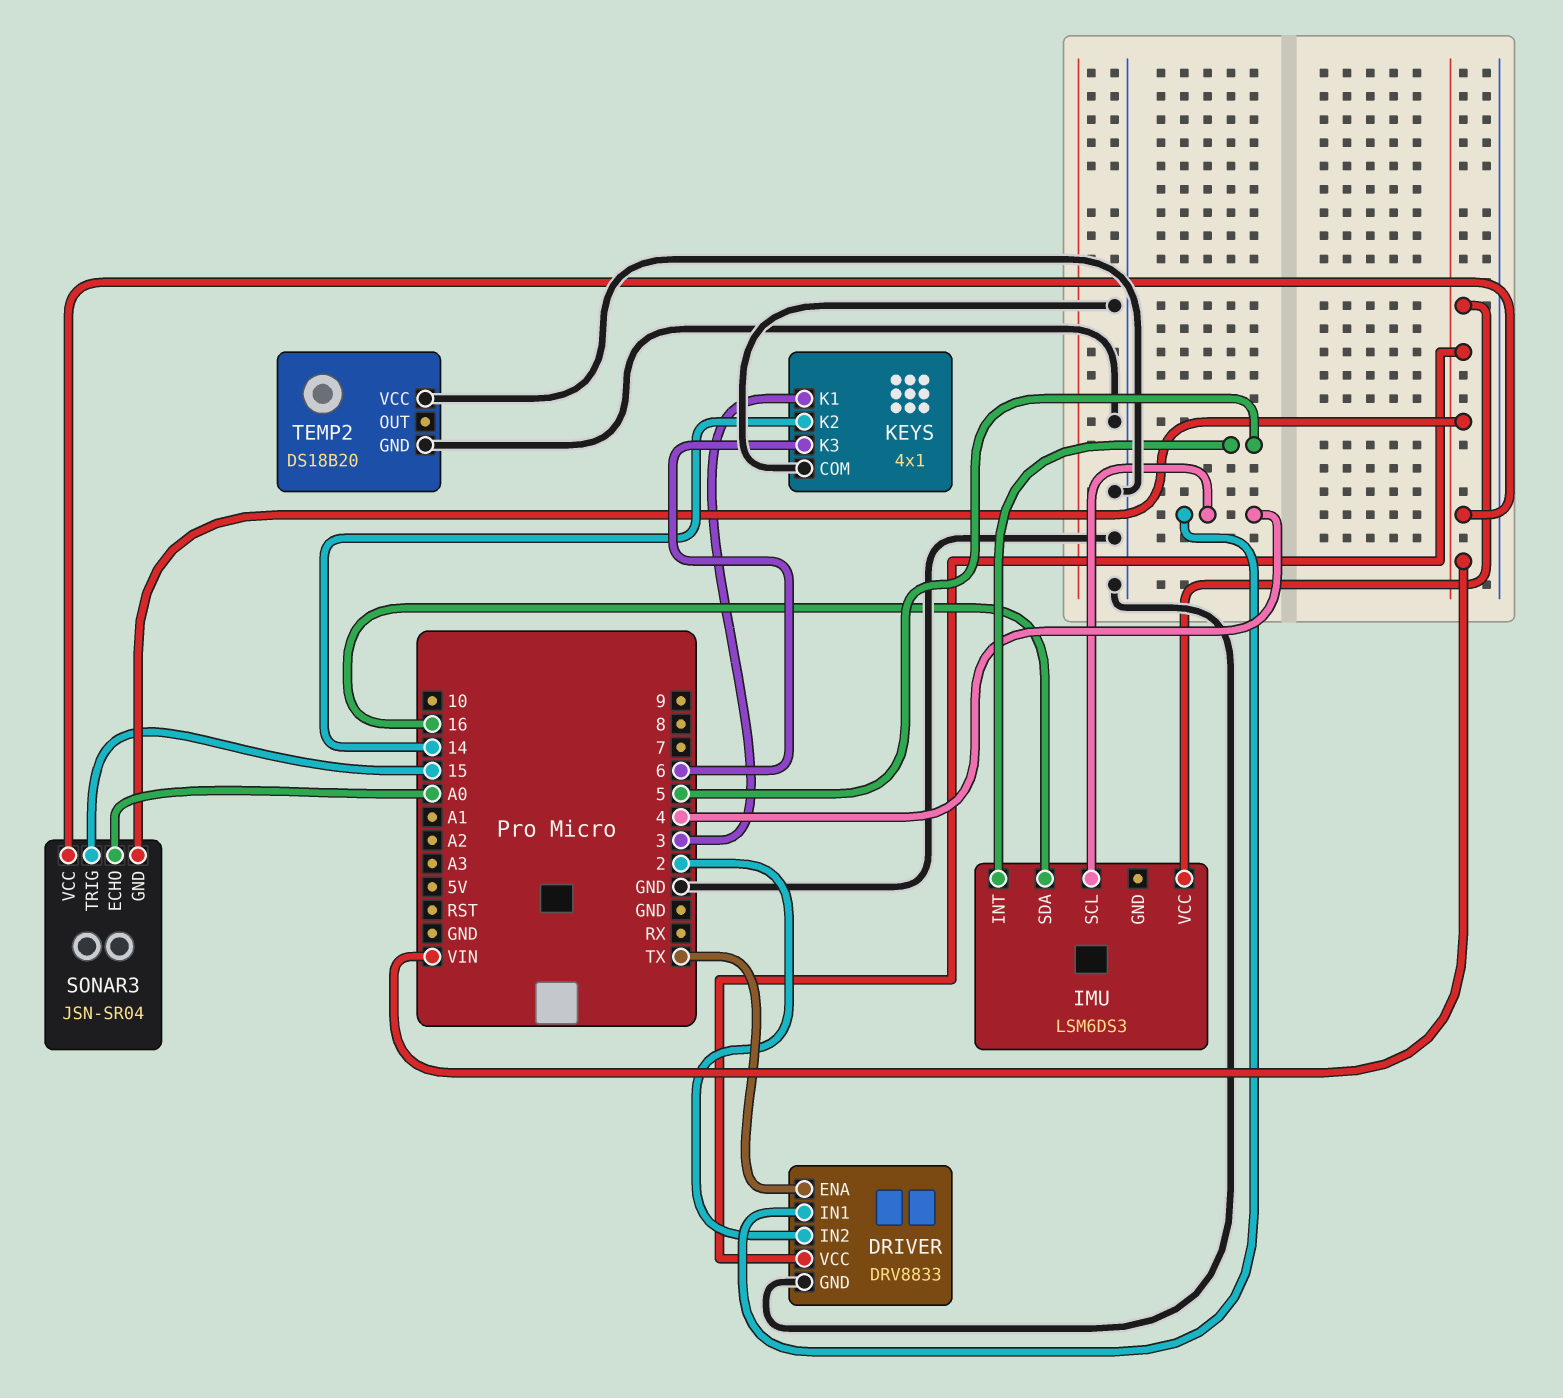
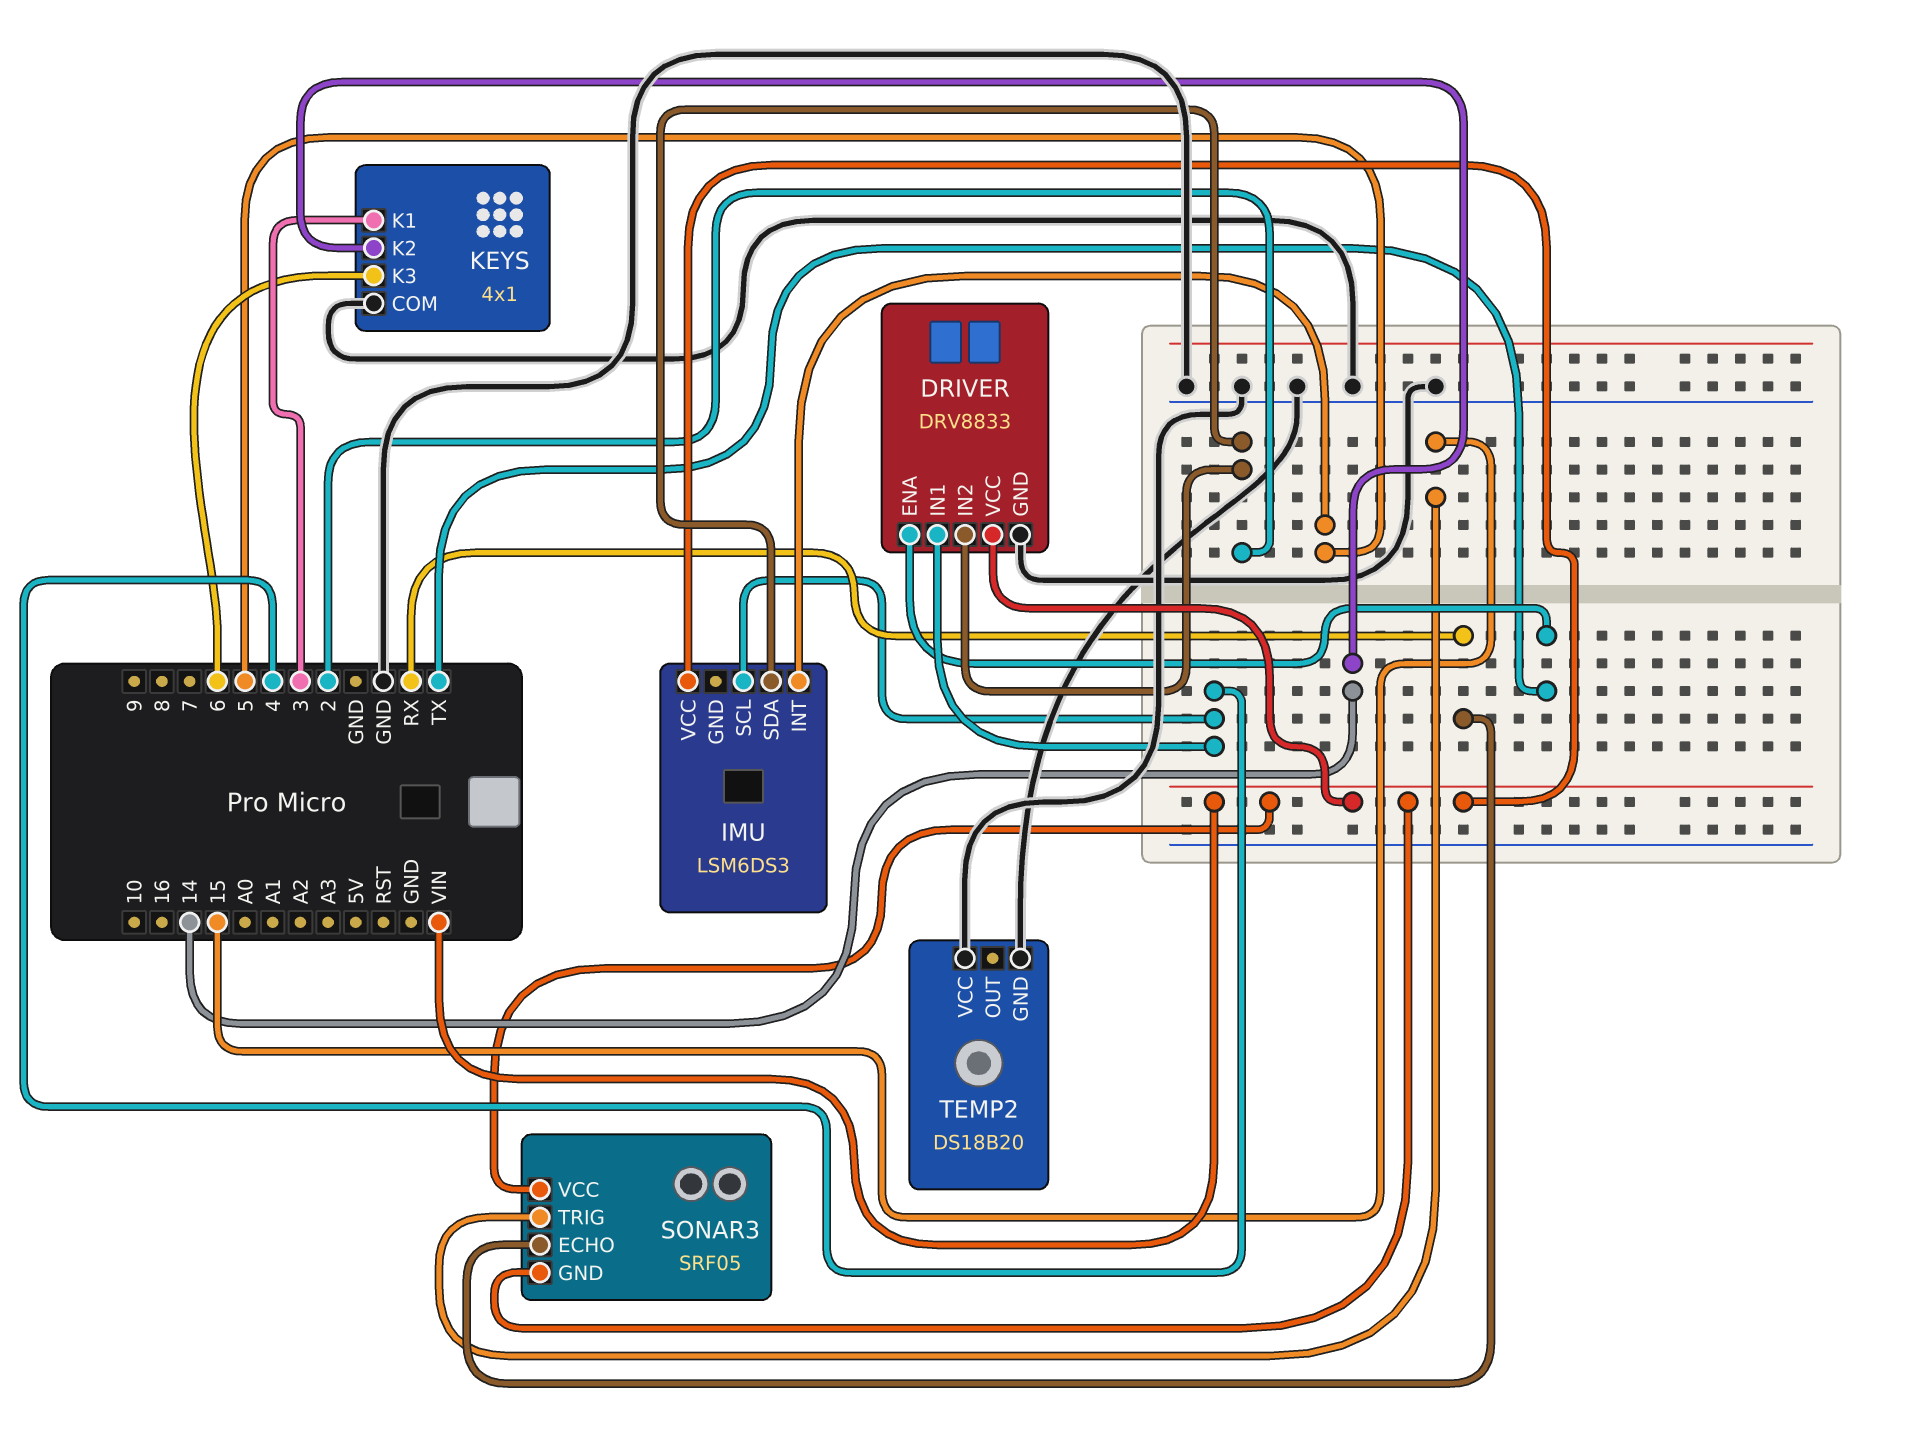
IMU pin SDA: 16 -> 2
SONAR3: JSN-SR04 -> SRF05
SONAR3 pin ECHO: A0 -> RX

